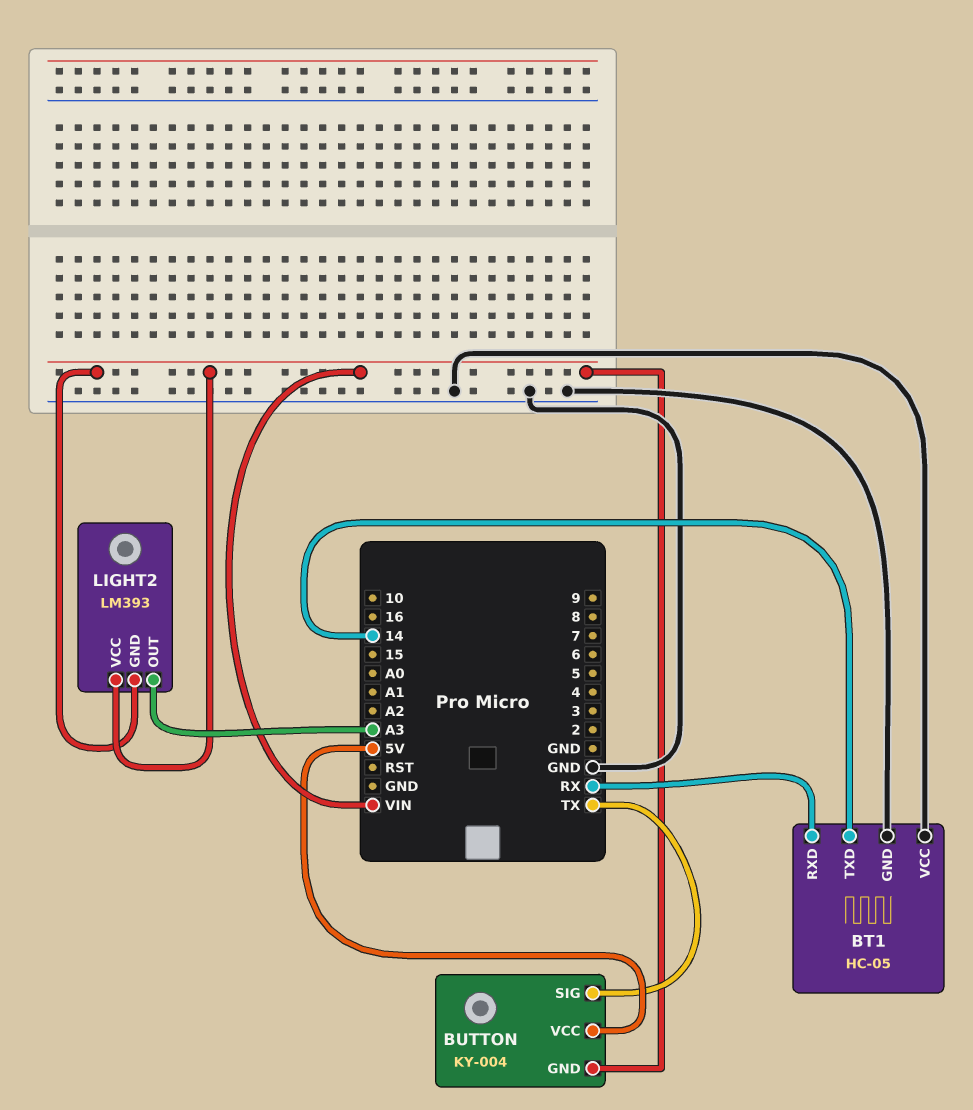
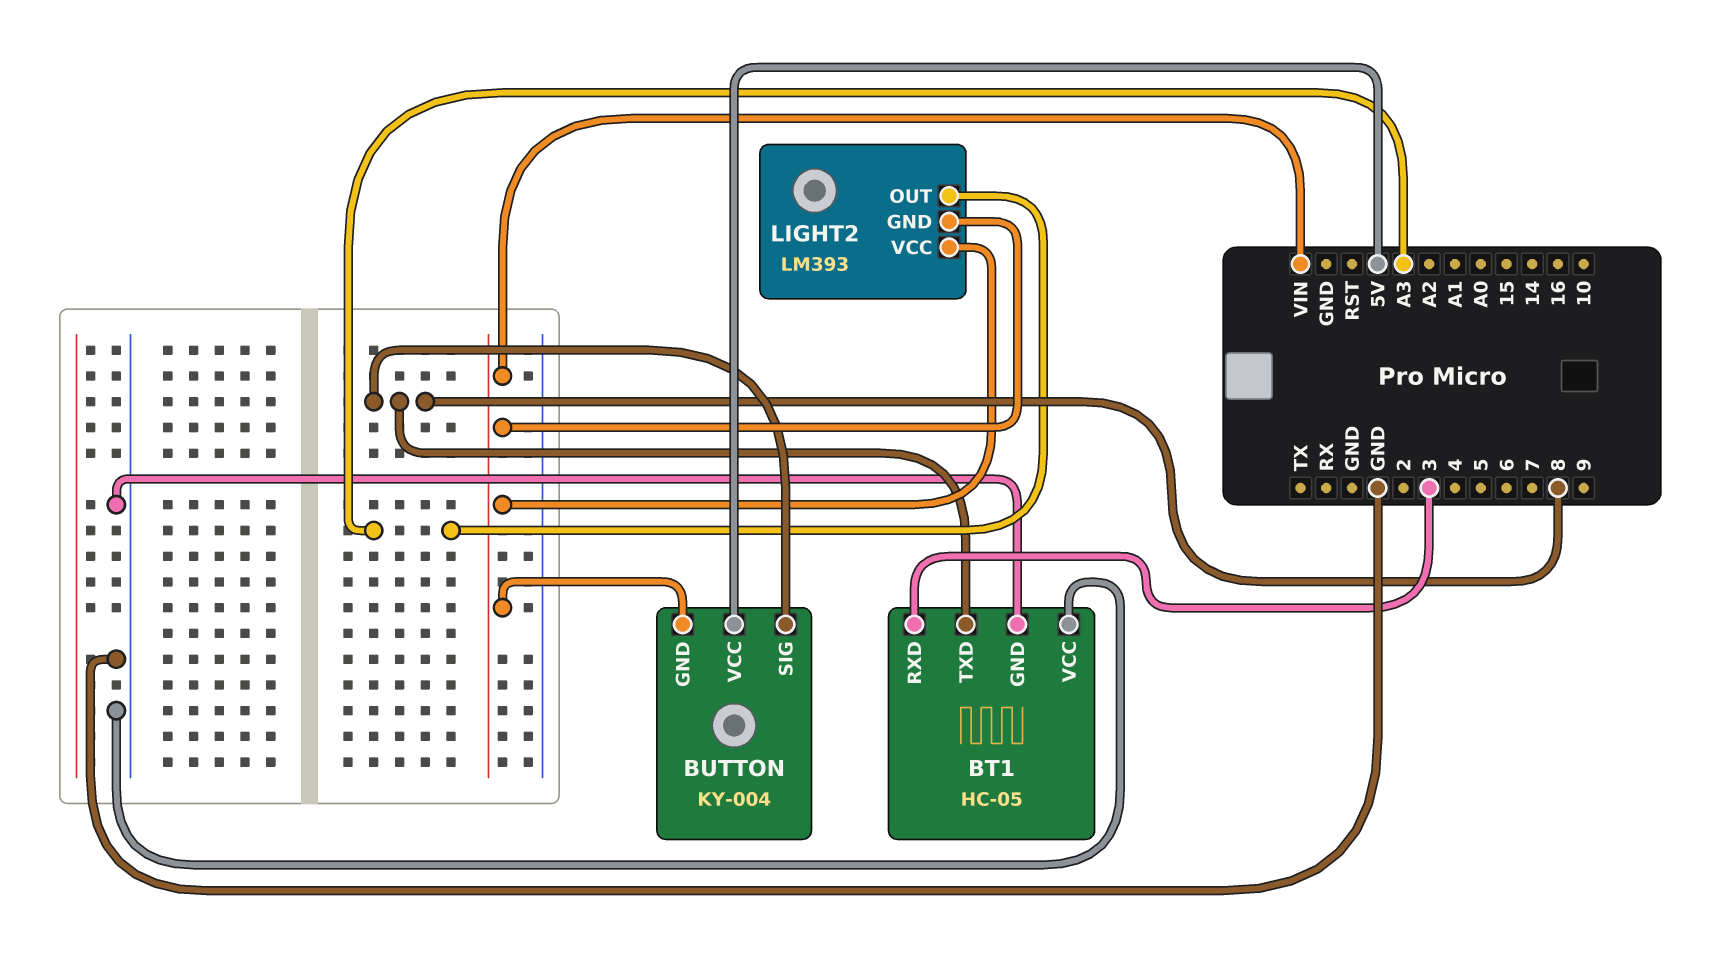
BT1 pin RXD: RX -> 3
BT1 pin TXD: 14 -> 8
BUTTON pin SIG: TX -> 8

